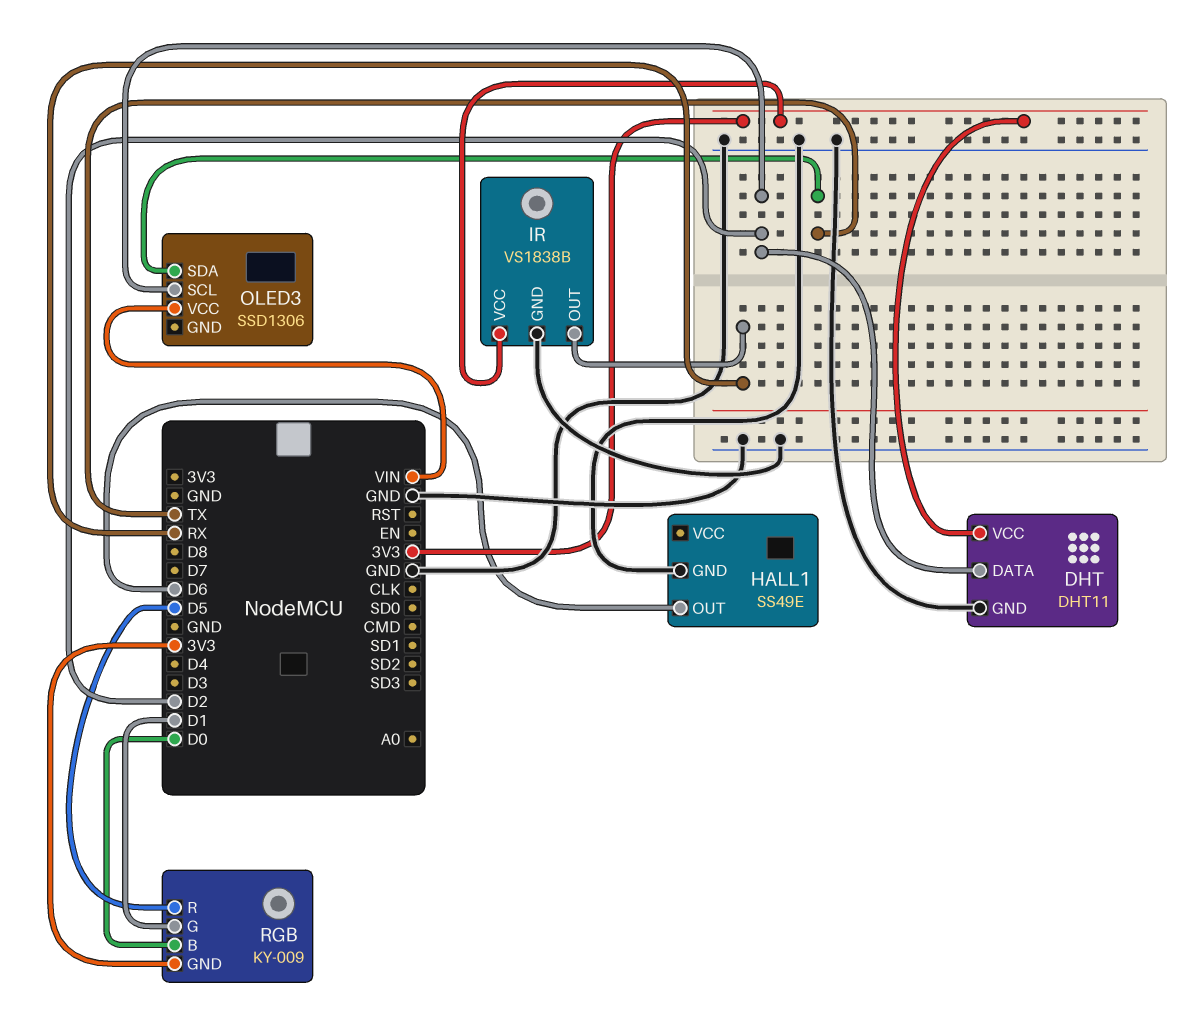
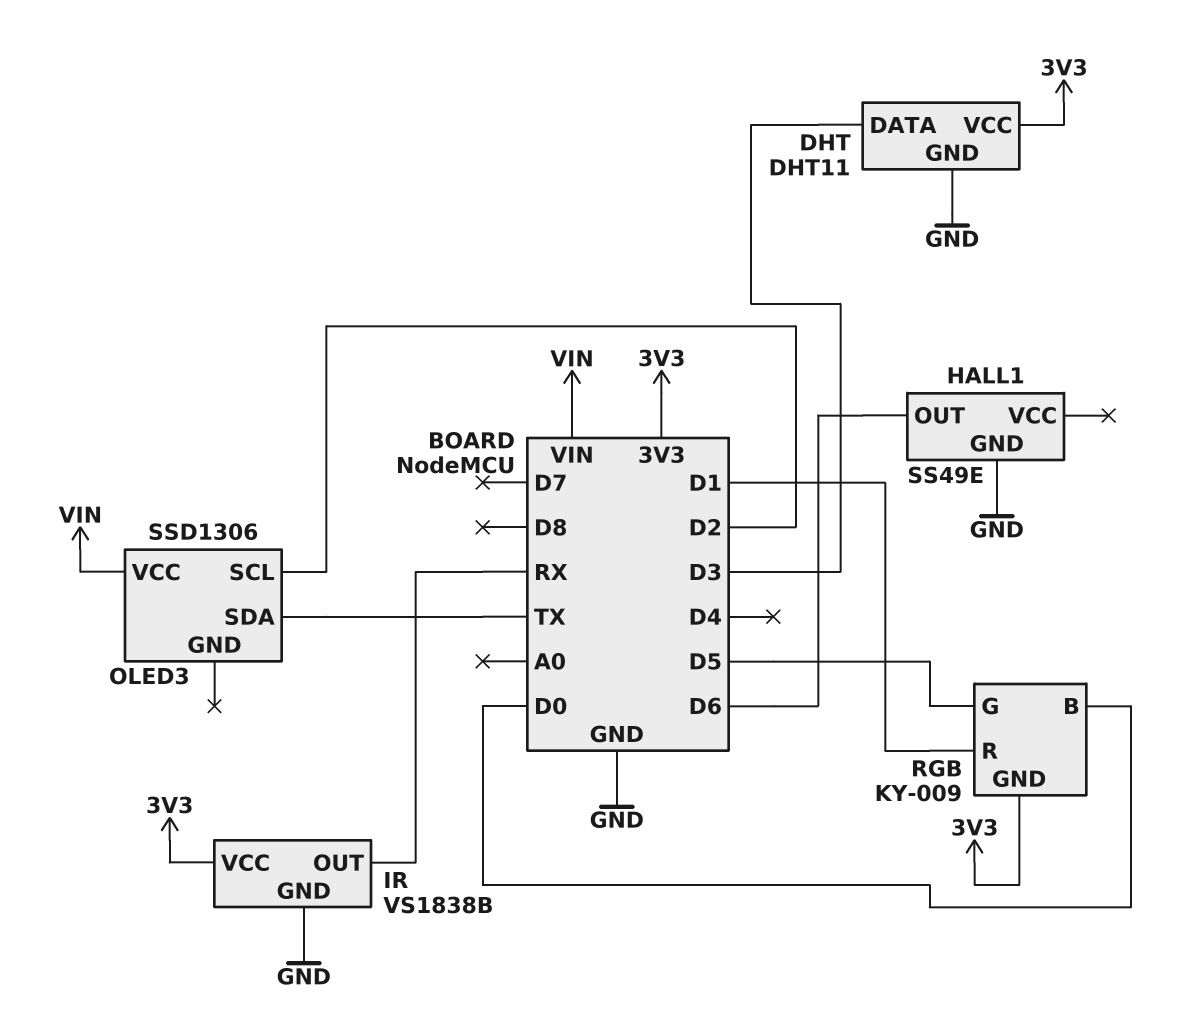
DHT pin DATA: D2 -> D3
RGB pin G: D1 -> D5
RGB pin R: D5 -> D1

